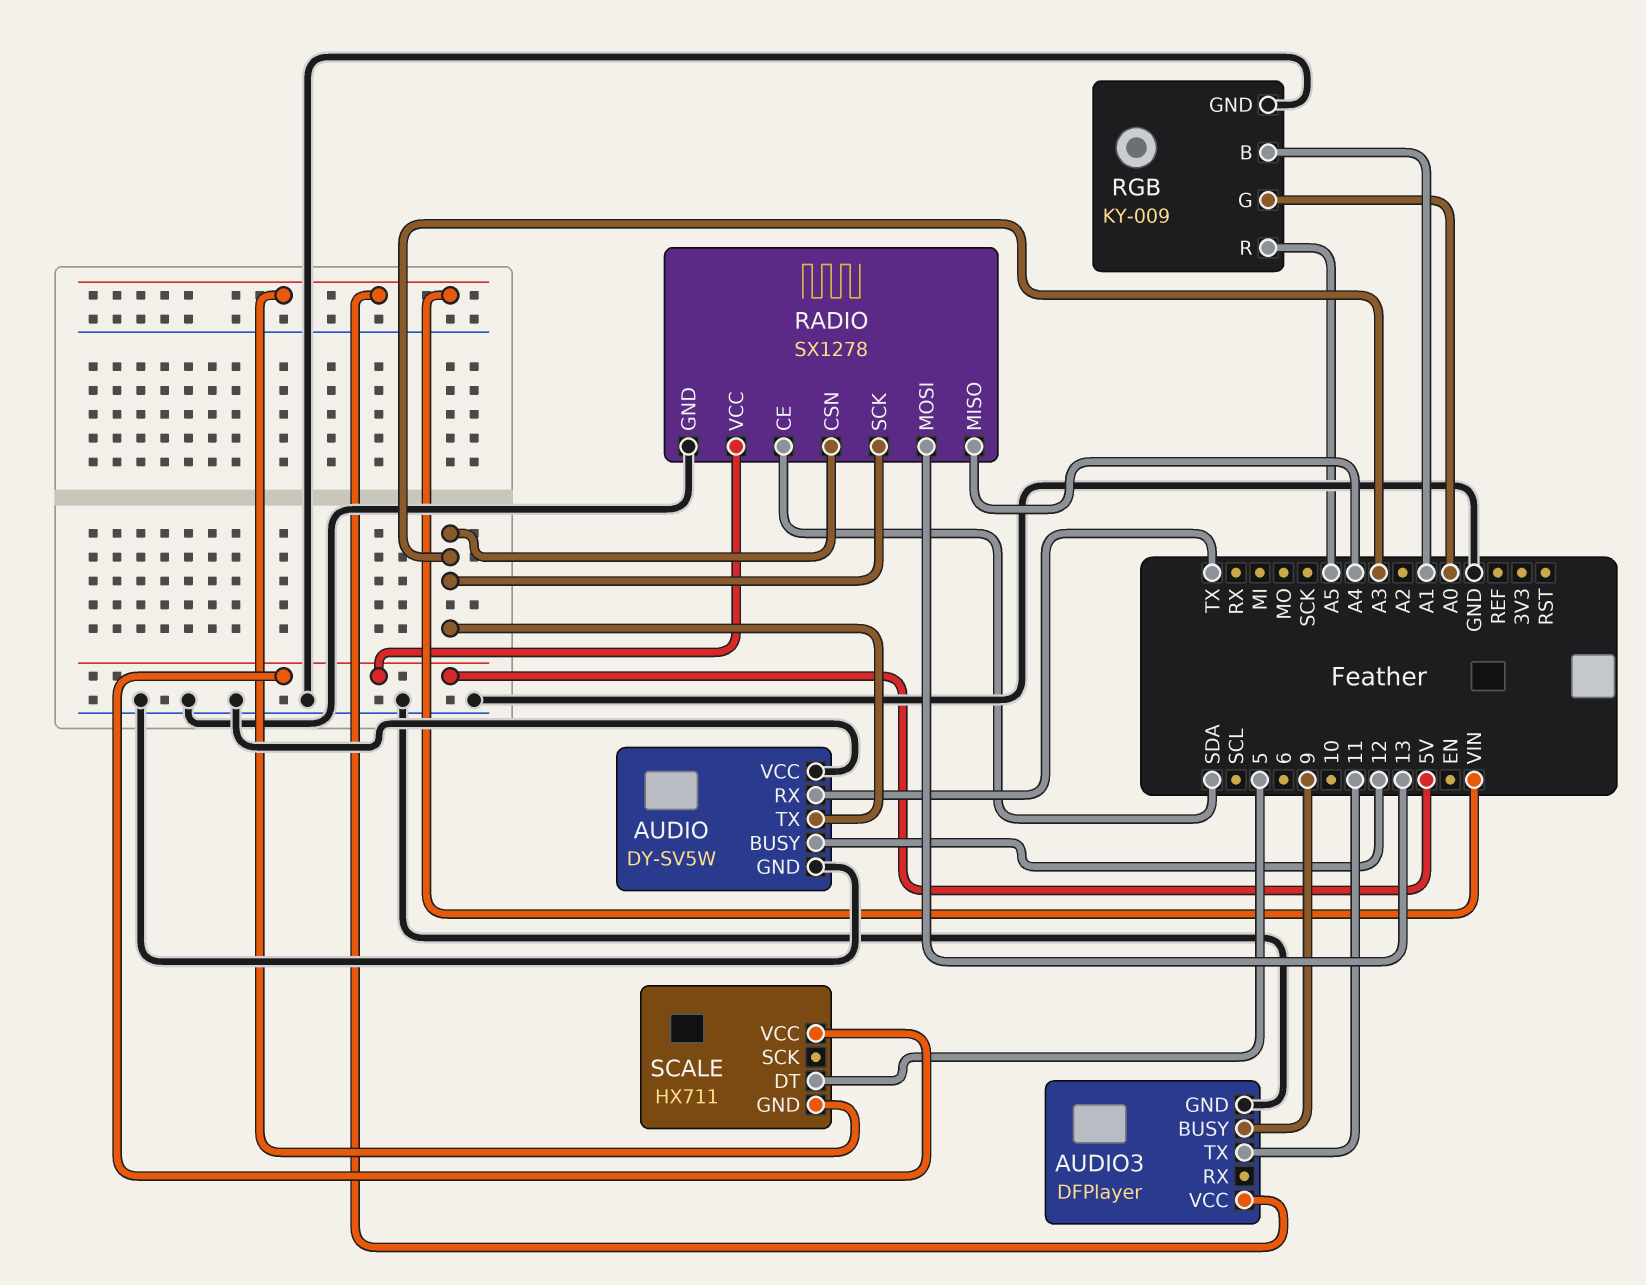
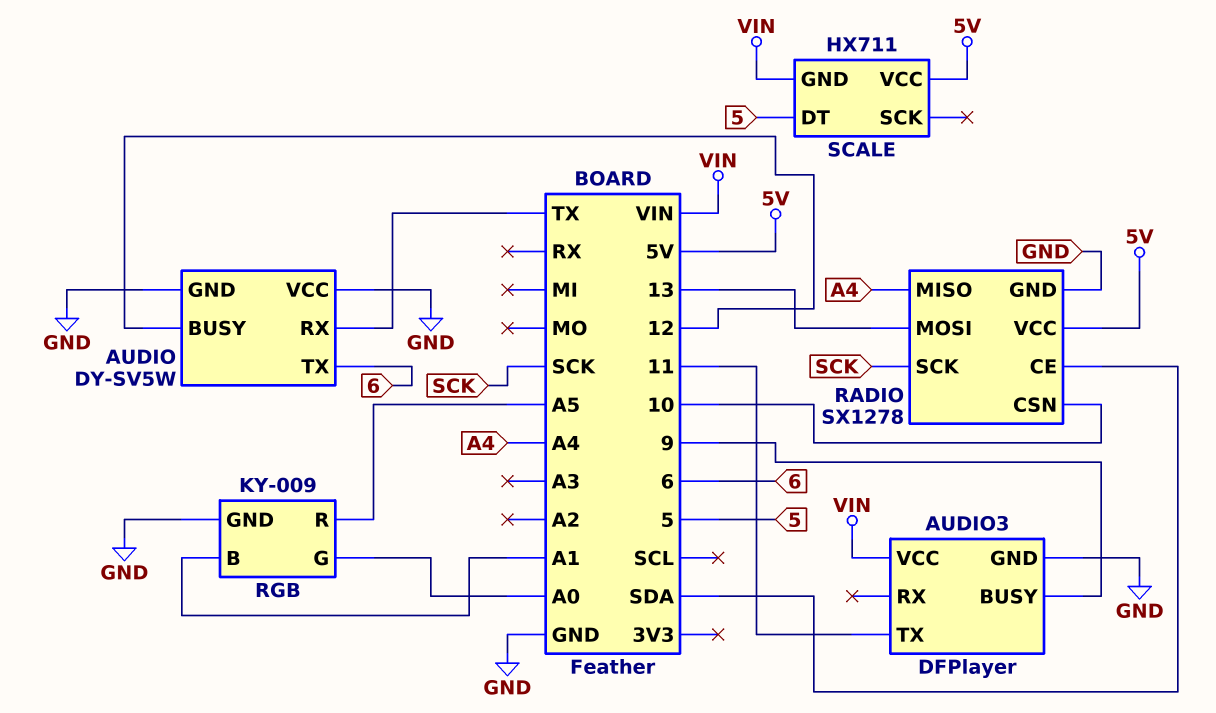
AUDIO pin TX: A3 -> 6
RADIO pin CSN: A3 -> 10
RADIO pin SCK: A3 -> SCK

